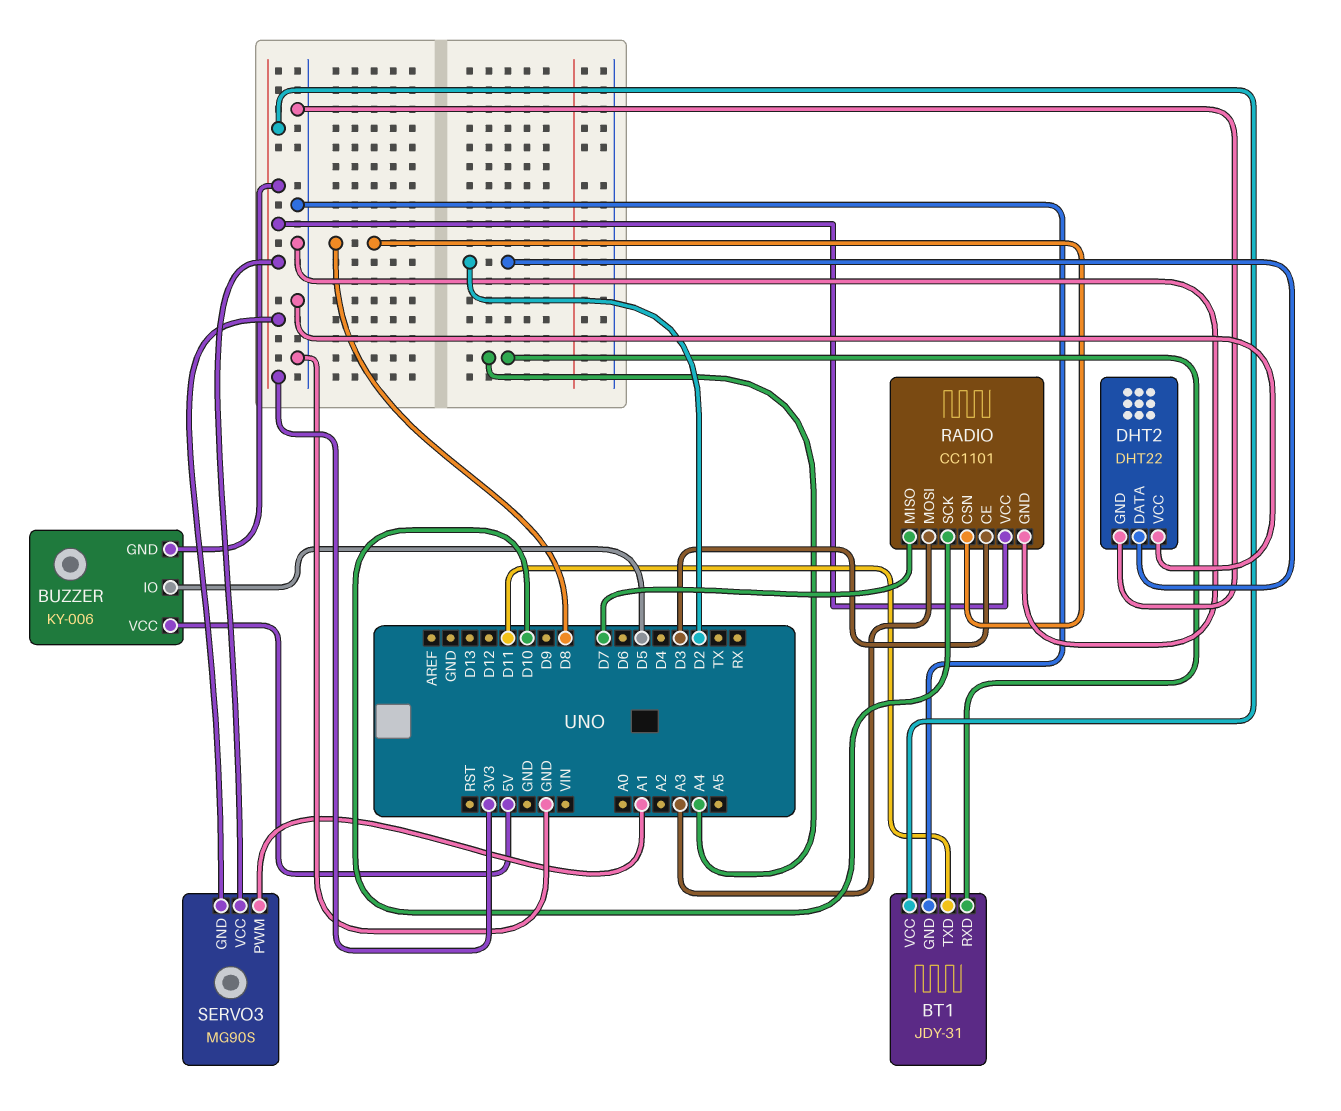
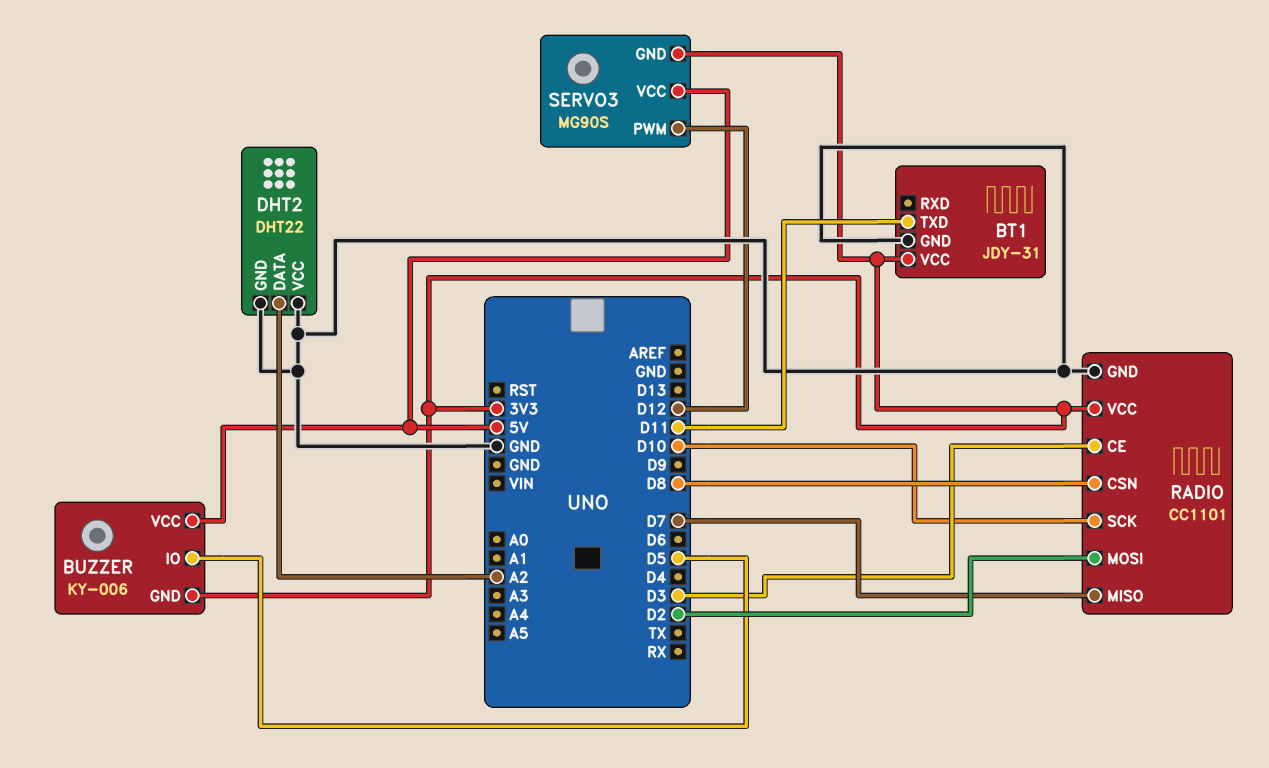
BT1 pin RXD: A4 -> none
DHT2 pin DATA: D2 -> A2
RADIO pin MOSI: A3 -> D2
SERVO3 pin PWM: A1 -> D12
SERVO3 pin VCC: 3V3 -> 5V

